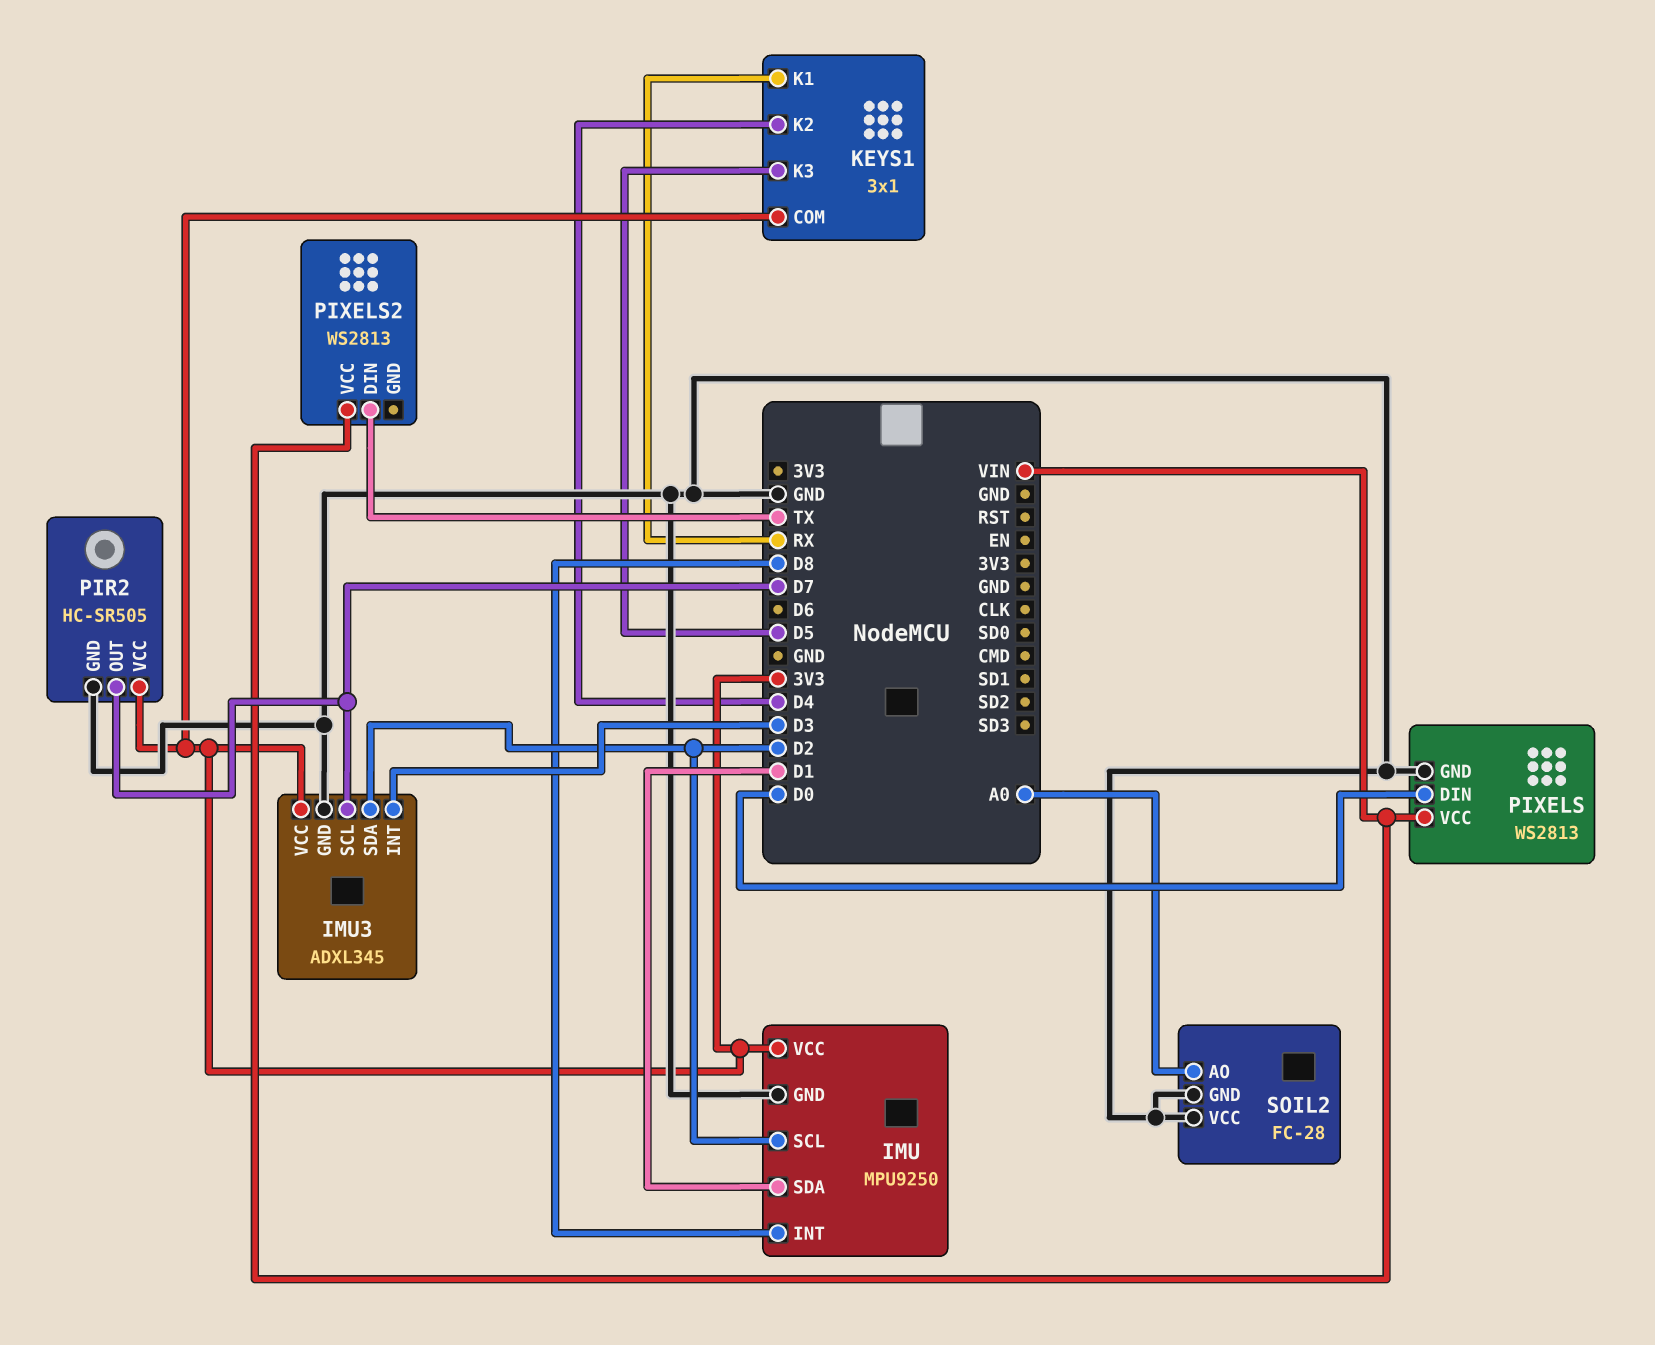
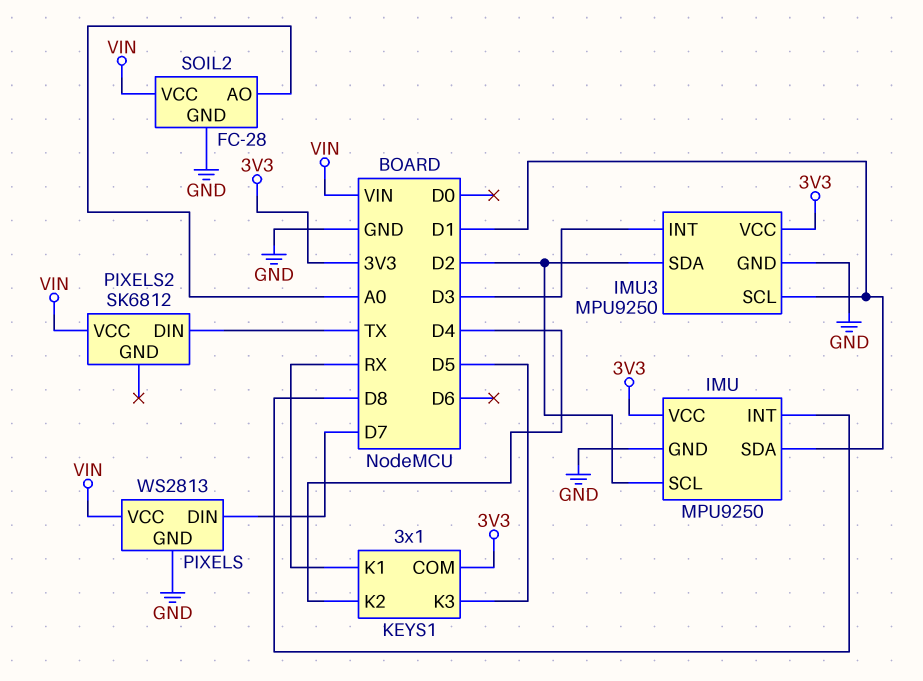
IMU3: ADXL345 -> MPU9250
IMU3 pin SCL: D7 -> D1
PIR2: HC-SR505 -> none
PIR2 pin GND: GND -> none
PIR2 pin OUT: D7 -> none
PIR2 pin VCC: 3V3 -> none
PIXELS pin DIN: D0 -> D7
PIXELS2: WS2813 -> SK6812
SOIL2 pin VCC: GND -> VIN

